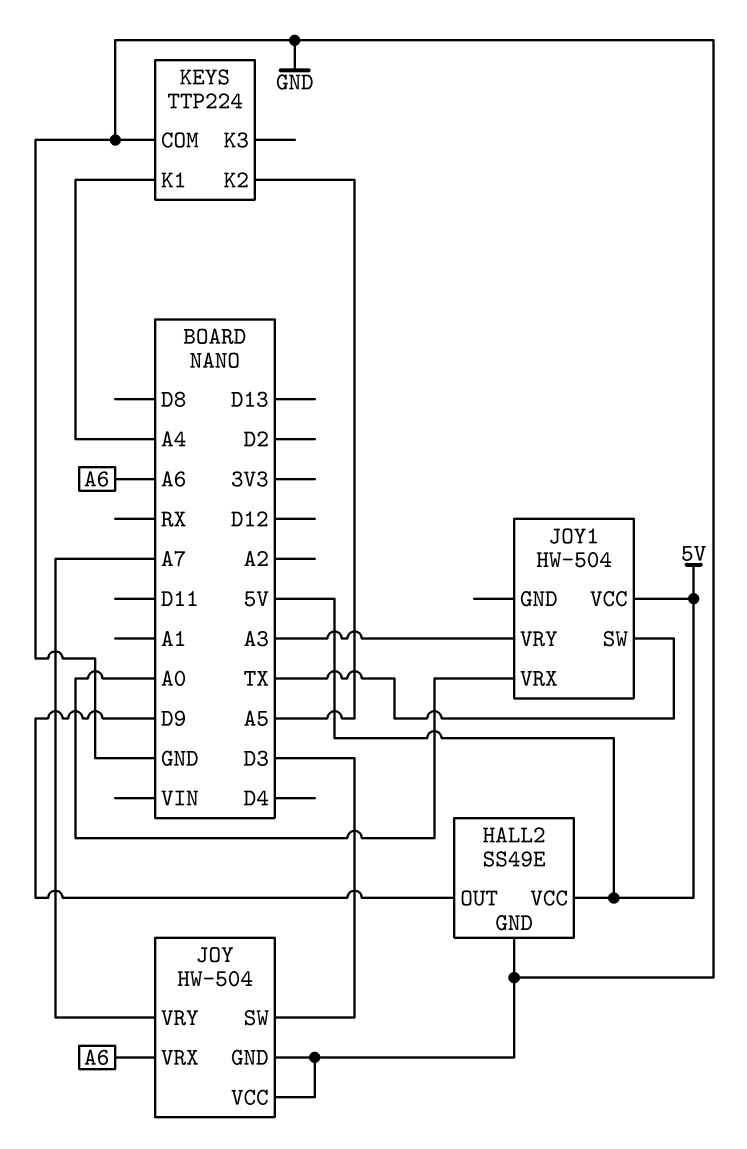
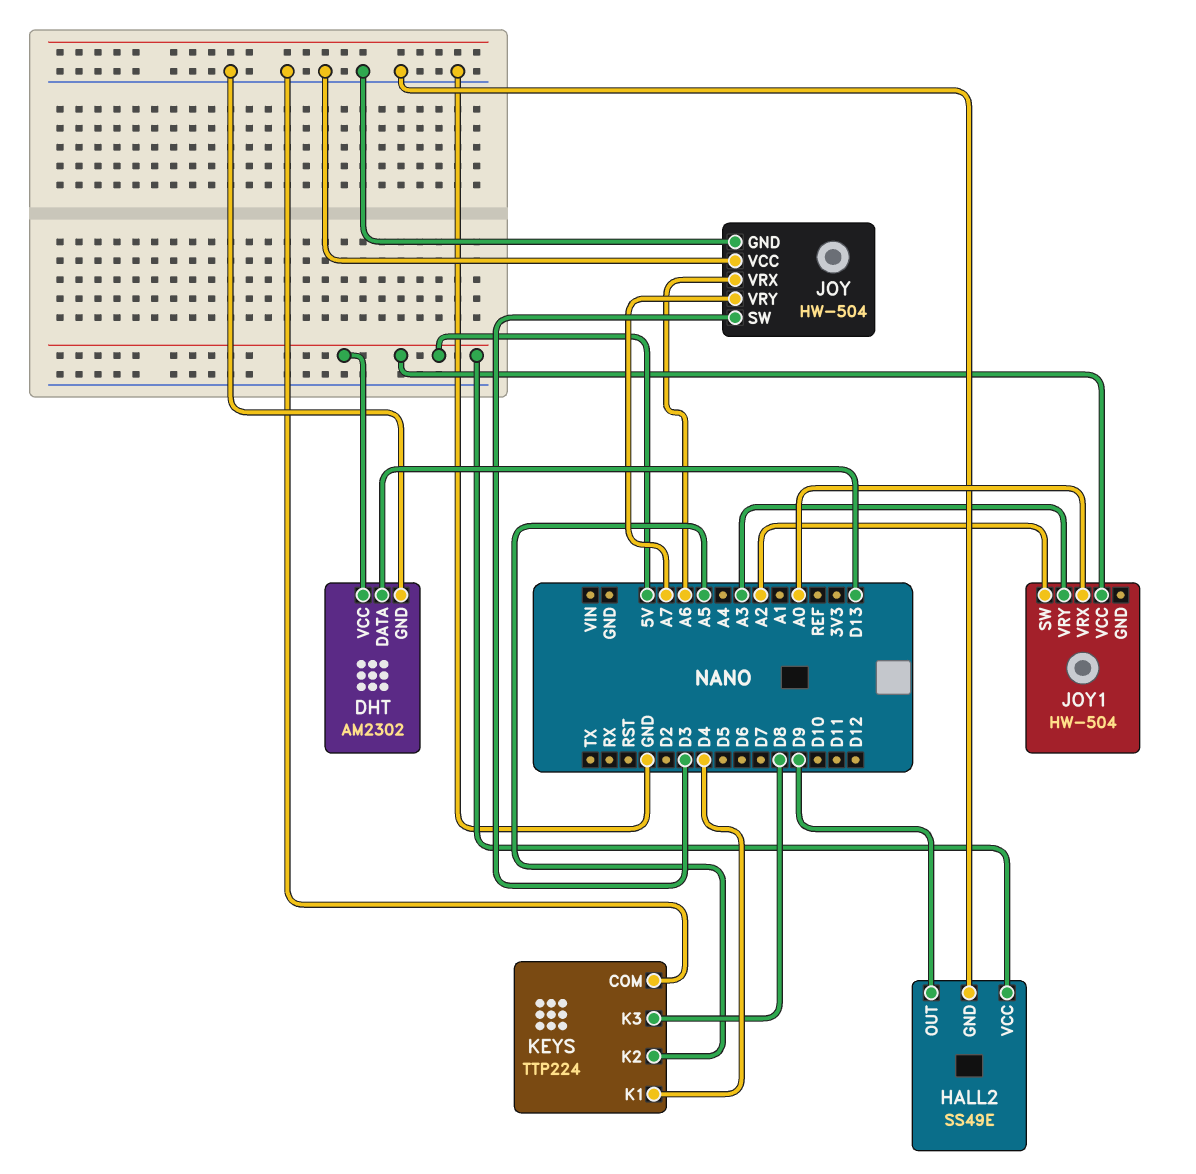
DHT: none -> AM2302
DHT pin DATA: none -> D13
DHT pin GND: none -> GND
DHT pin VCC: none -> 5V
JOY1 pin SW: TX -> A2
KEYS pin K1: A4 -> D4
KEYS pin K3: none -> D8

